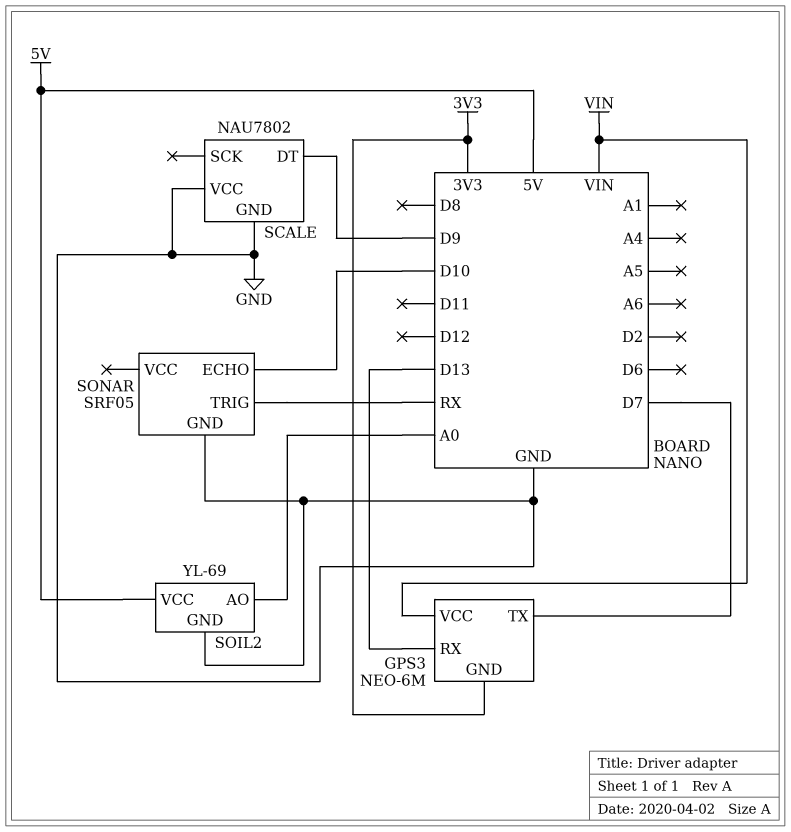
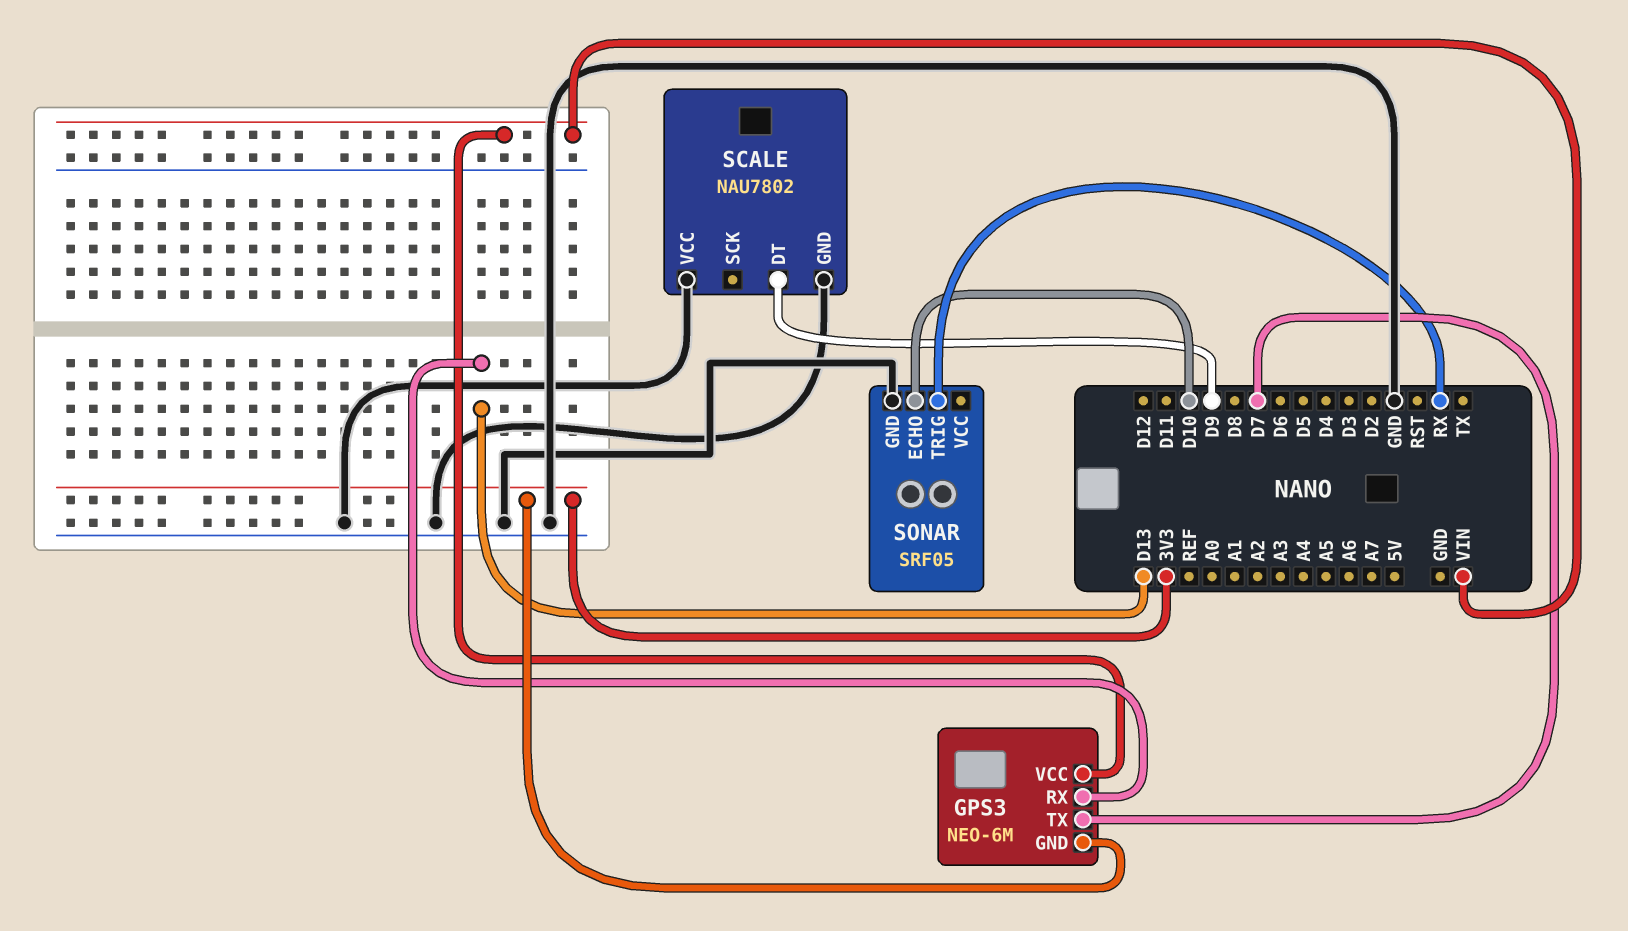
SOIL2: YL-69 -> none
SOIL2 pin AO: A0 -> none
SOIL2 pin GND: GND -> none
SOIL2 pin VCC: 5V -> none

